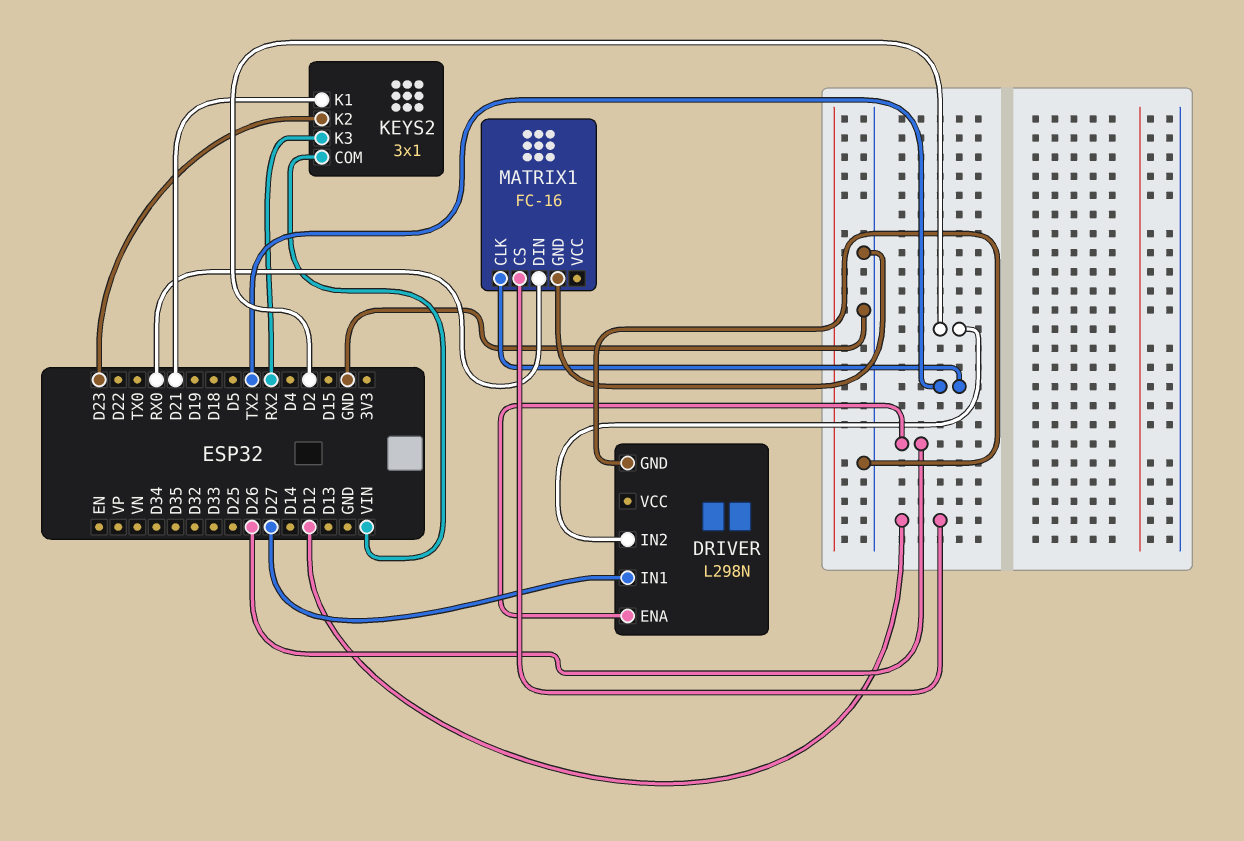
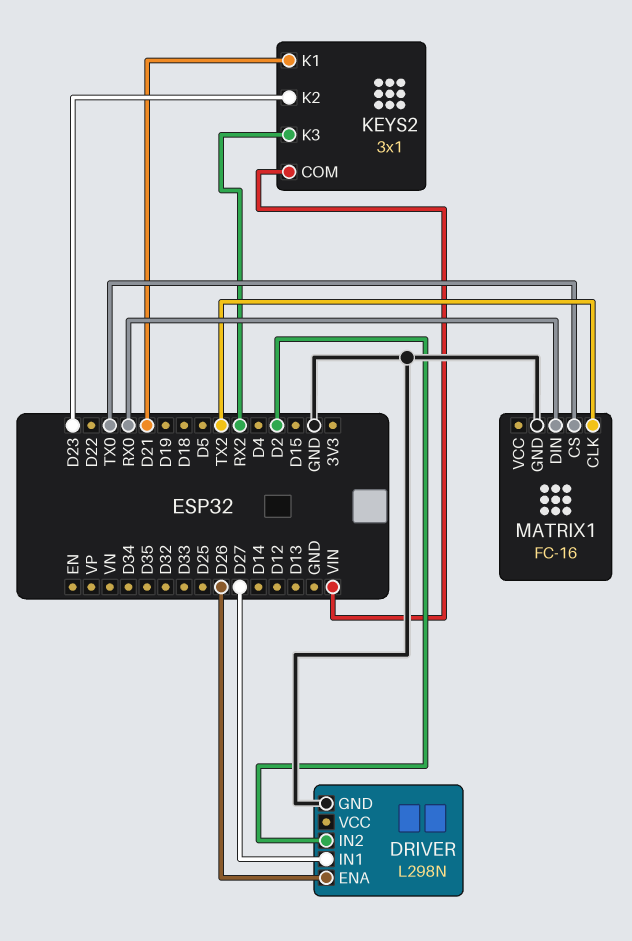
MATRIX1 pin CS: D12 -> TX0

